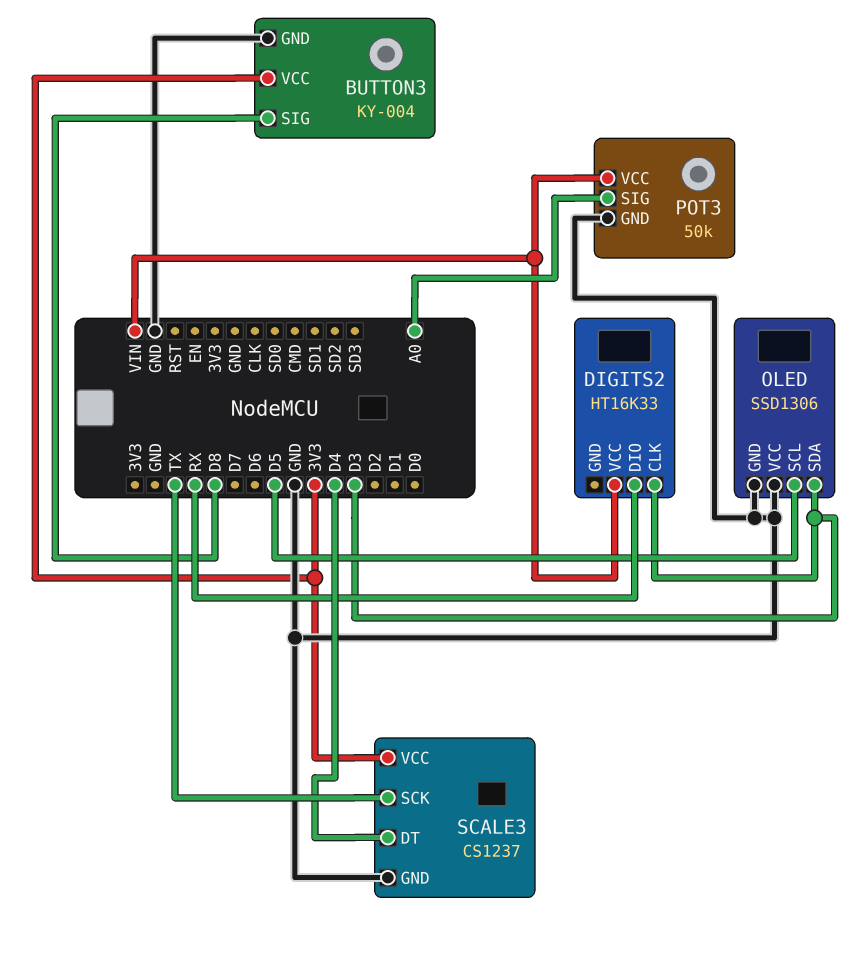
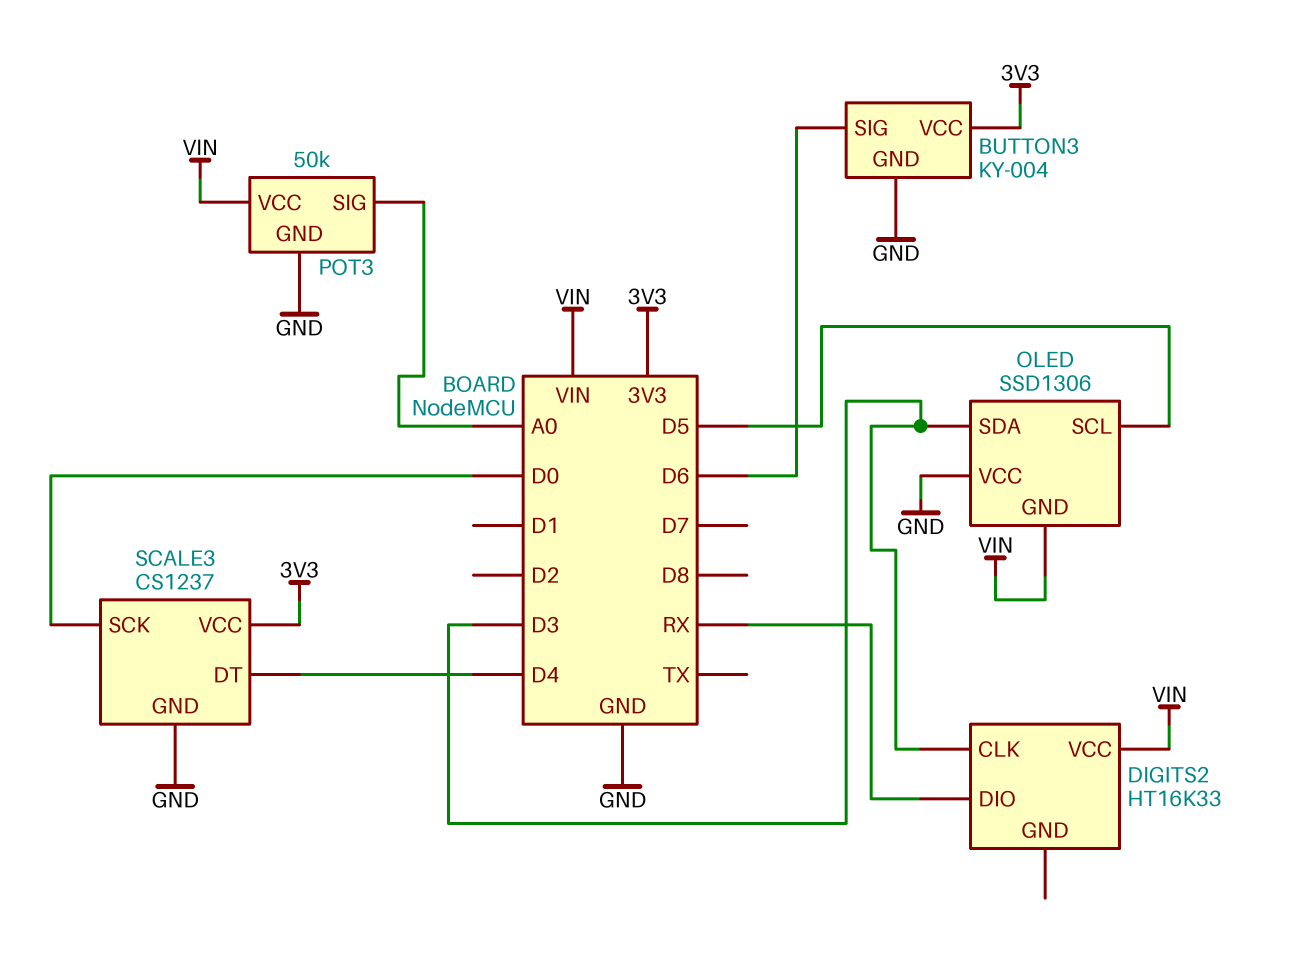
BUTTON3 pin SIG: D8 -> D6
OLED pin GND: GND -> VIN
SCALE3 pin SCK: TX -> D0

